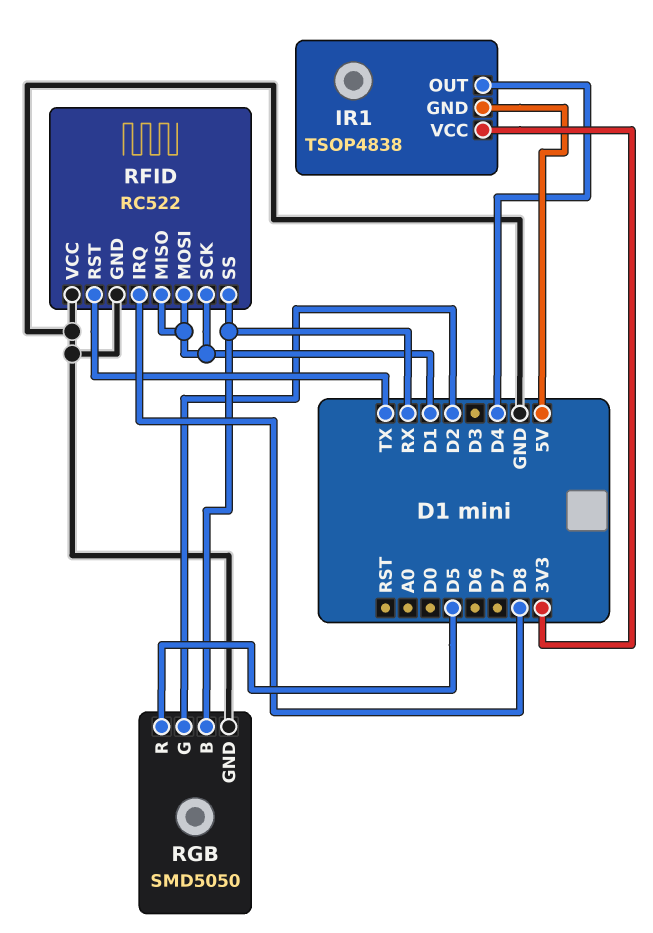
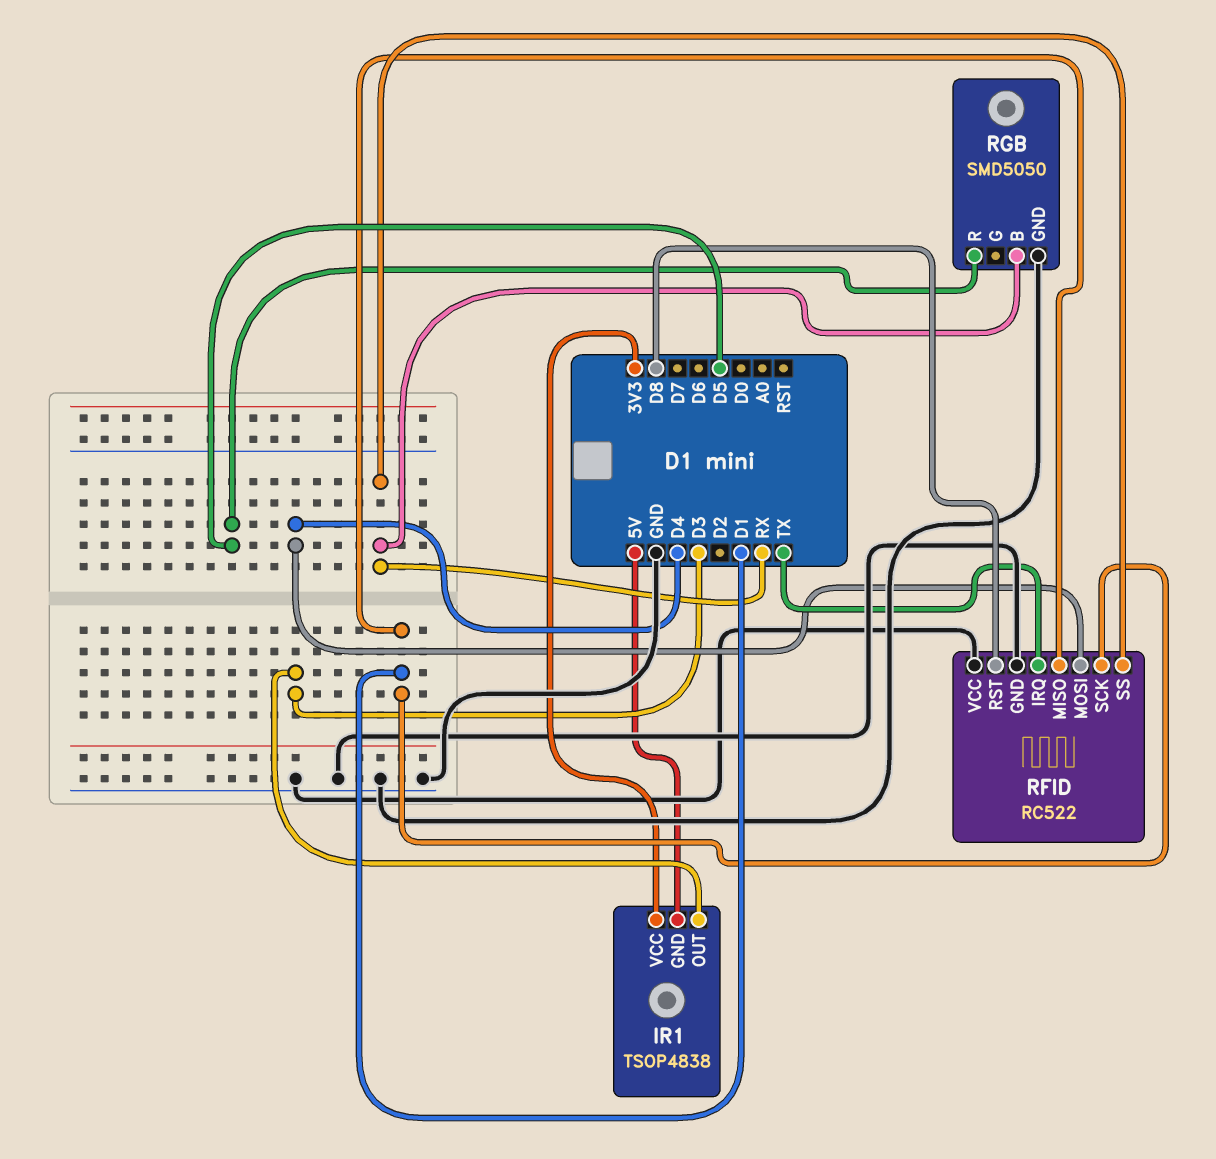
IR1 pin OUT: D4 -> D3
RFID pin IRQ: D8 -> TX
RFID pin MOSI: D1 -> D4
RFID pin RST: TX -> D8
RGB pin G: D2 -> none

